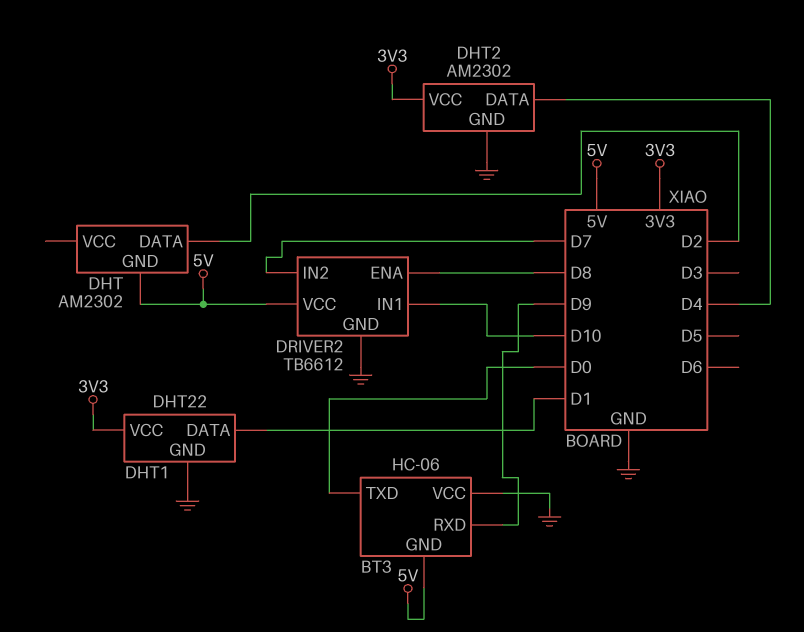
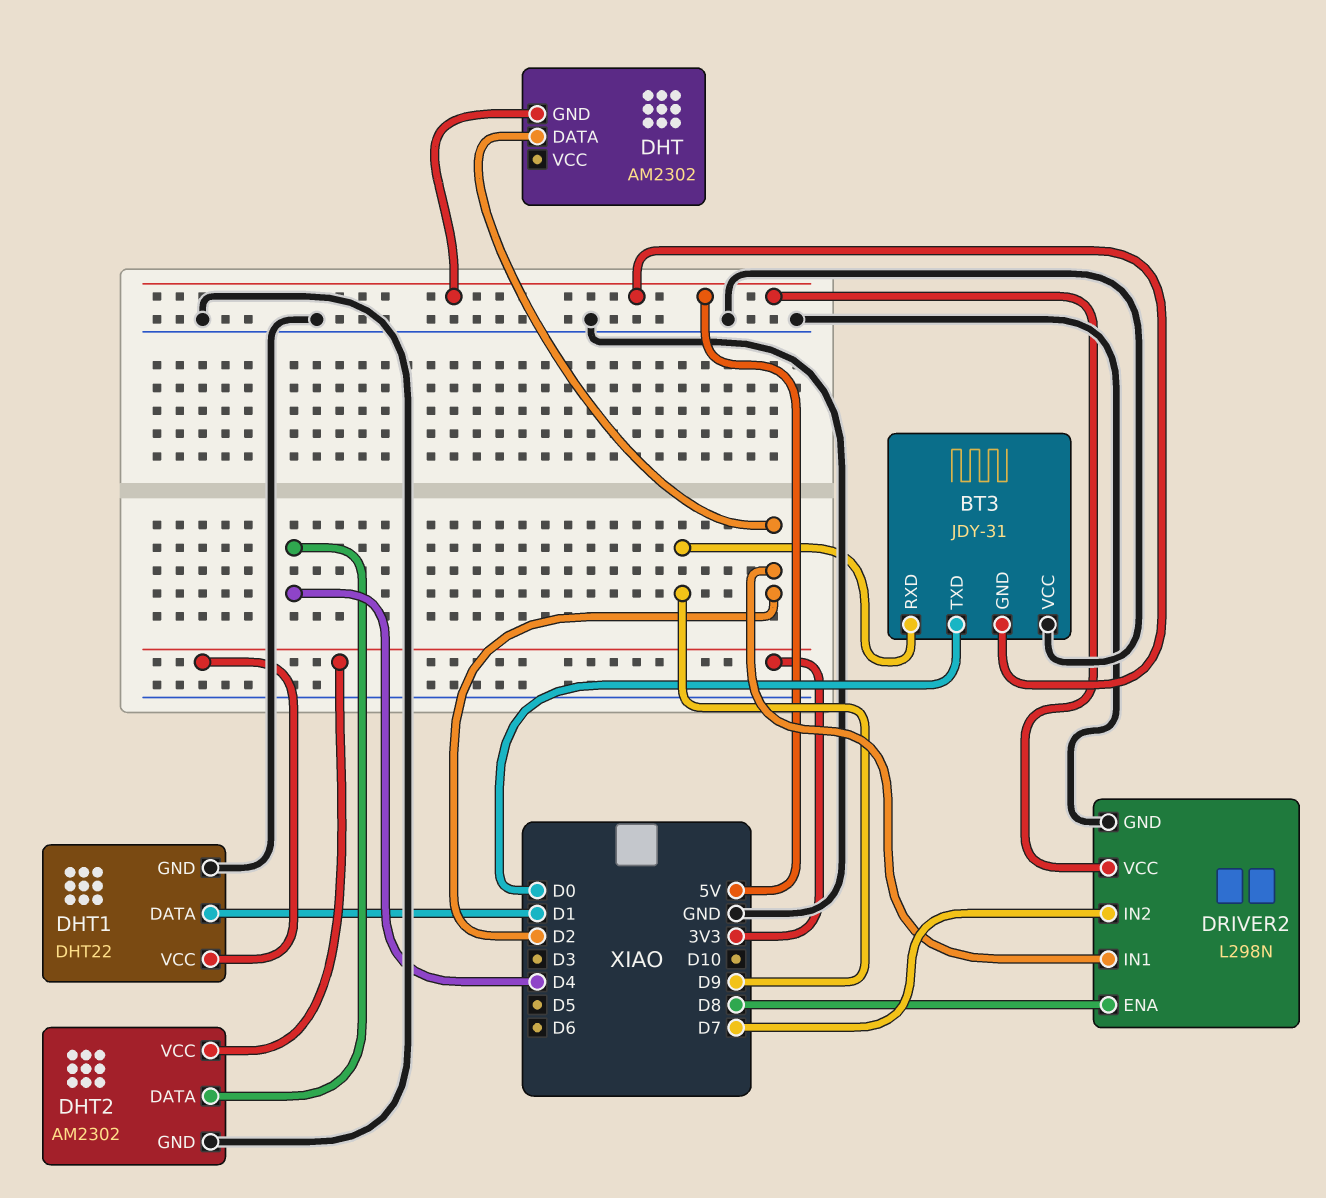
BT3: HC-06 -> JDY-31
DRIVER2: TB6612 -> L298N
DRIVER2 pin IN1: D10 -> D2

